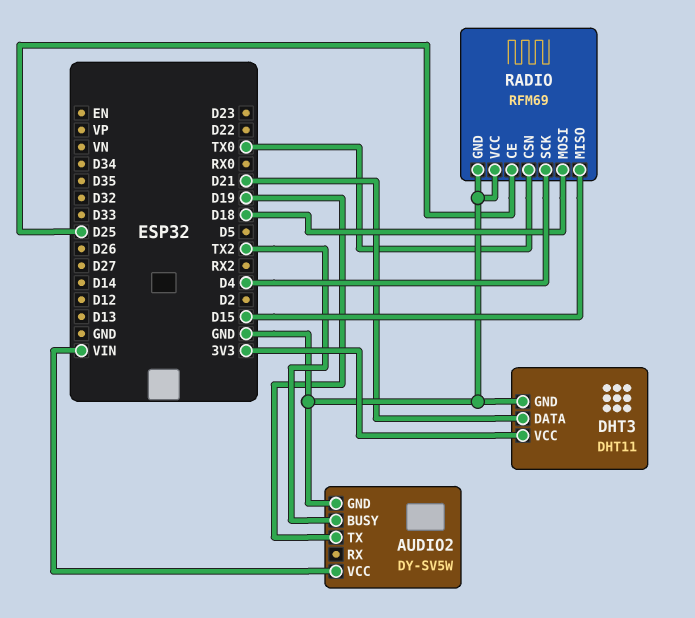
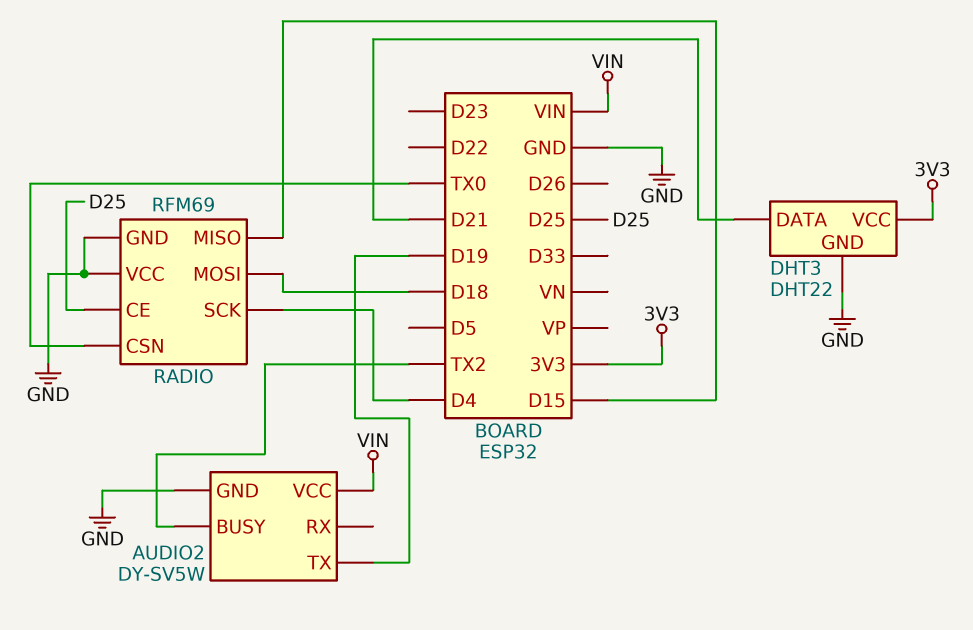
DHT3: DHT11 -> DHT22

